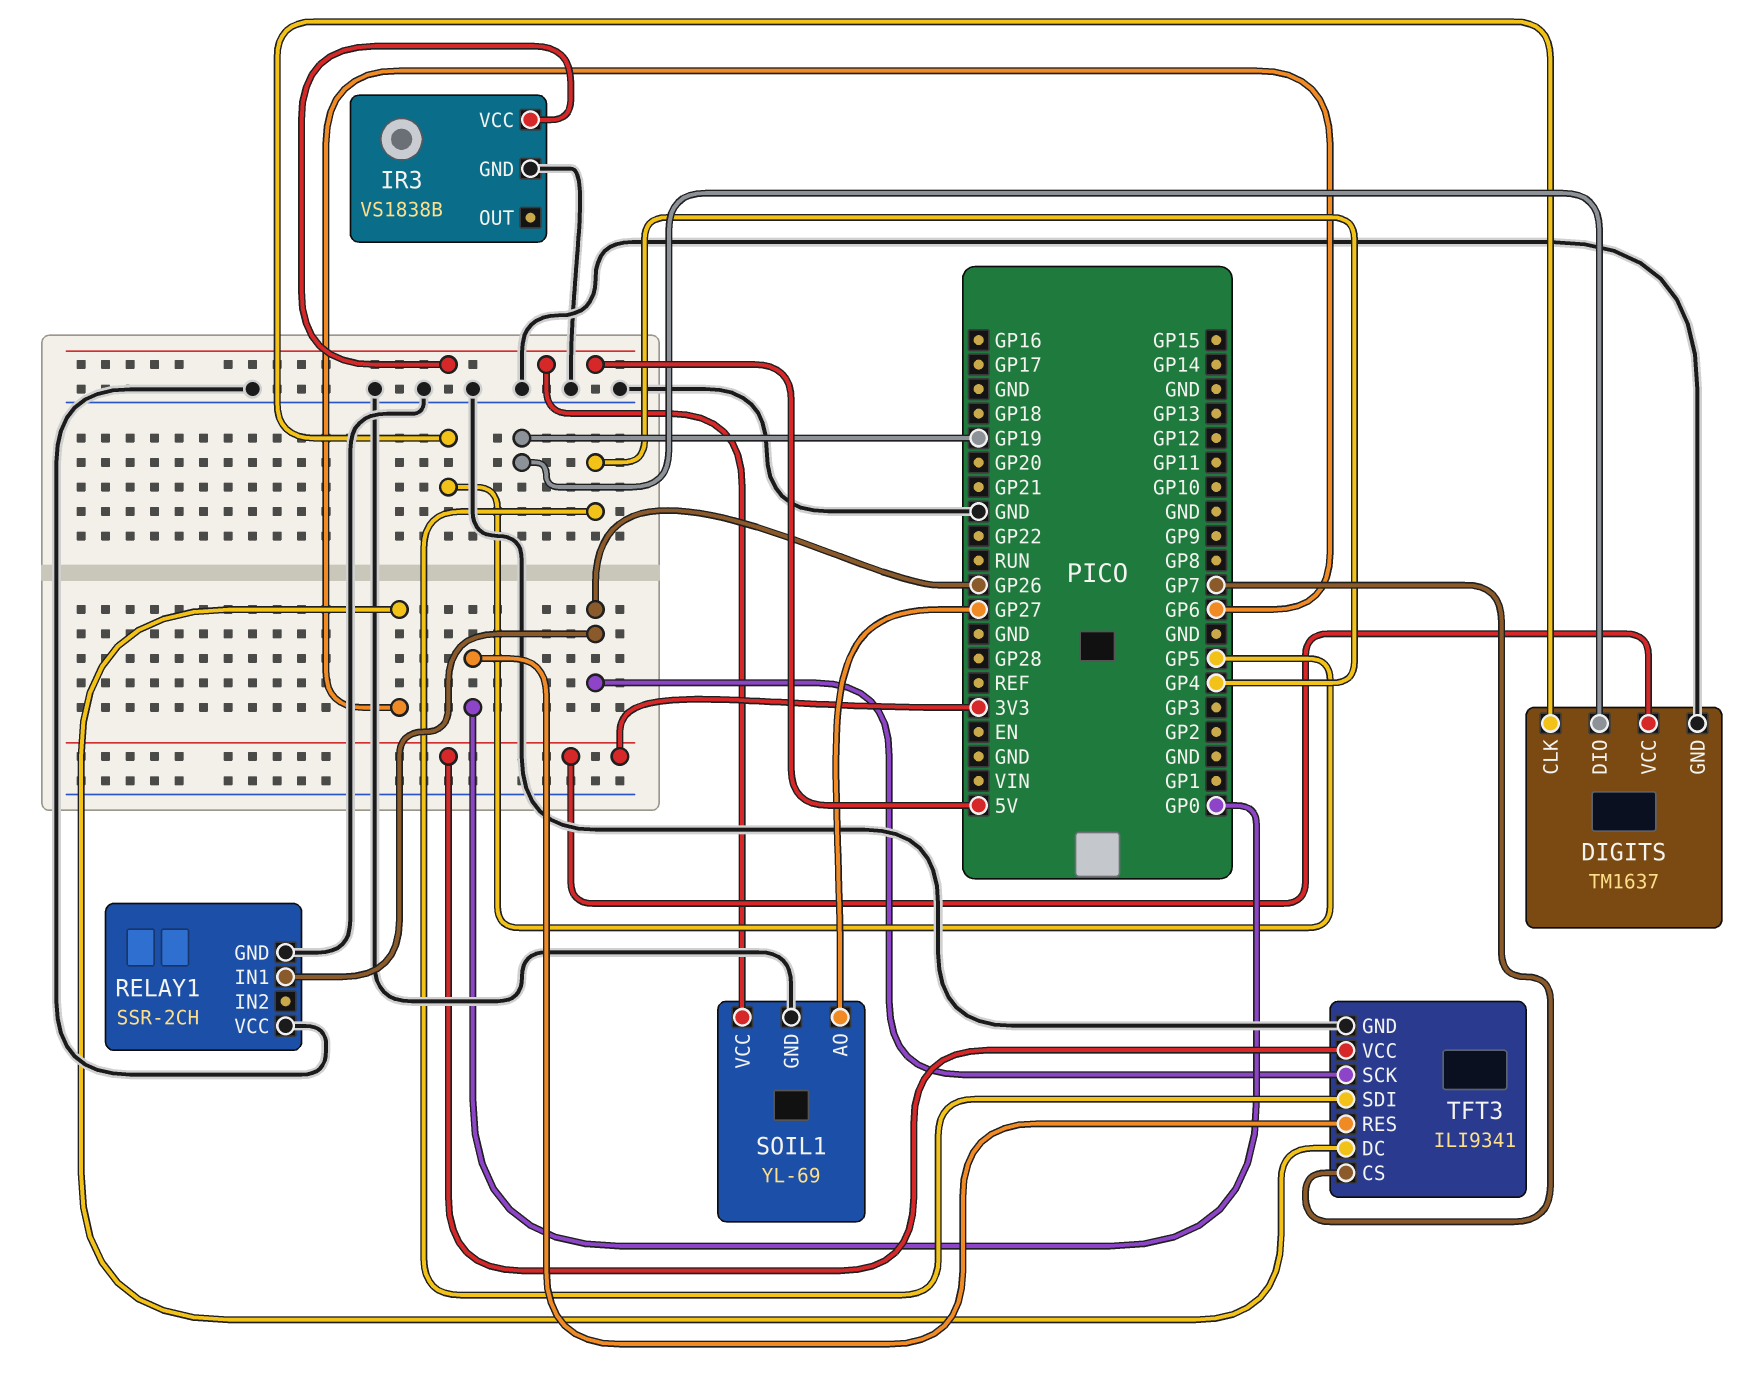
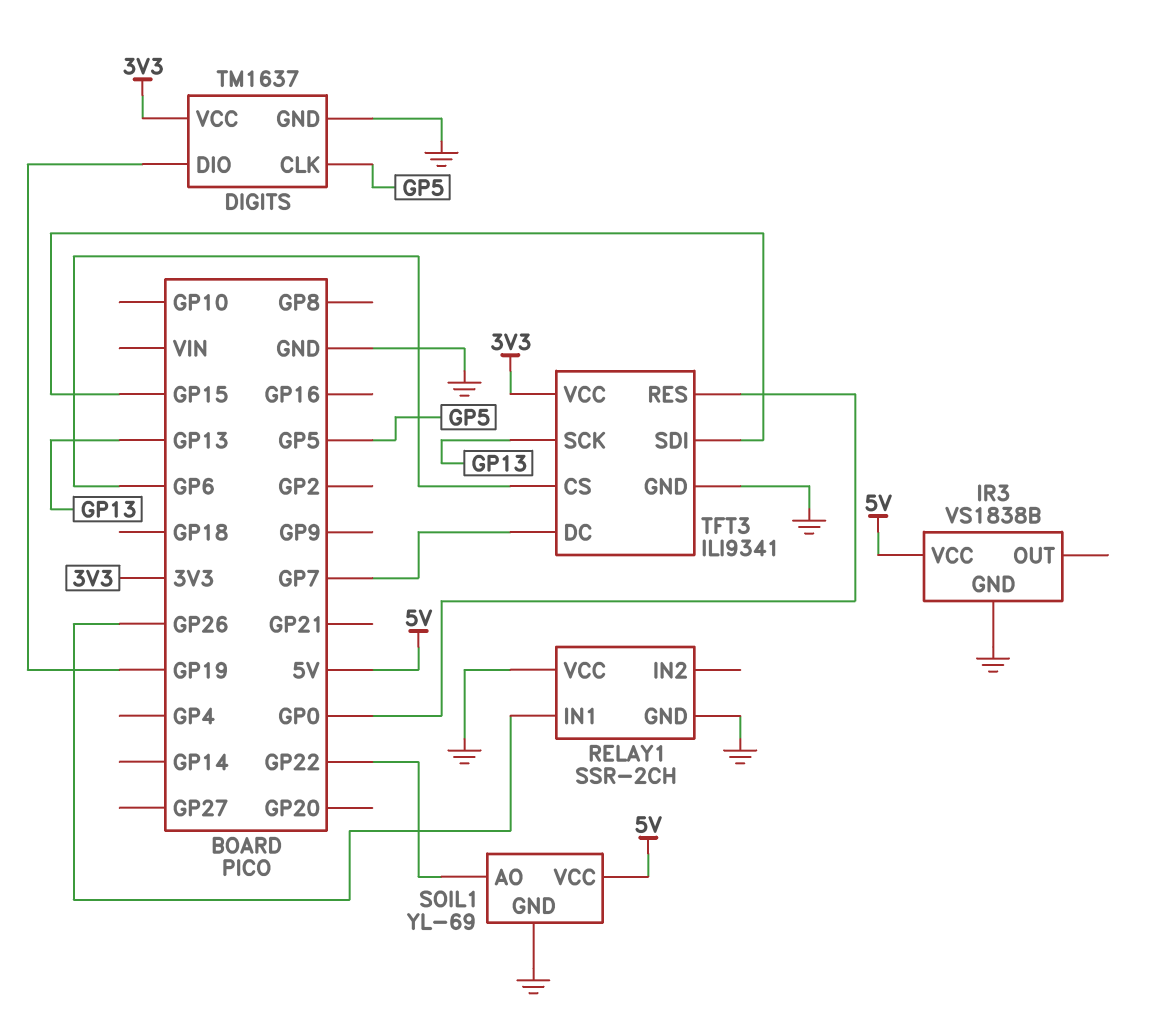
SOIL1 pin AO: GP27 -> GP22
TFT3 pin CS: GP7 -> GP6
TFT3 pin DC: GP6 -> GP7
TFT3 pin SCK: GP26 -> GP13
TFT3 pin SDI: GP4 -> GP15

